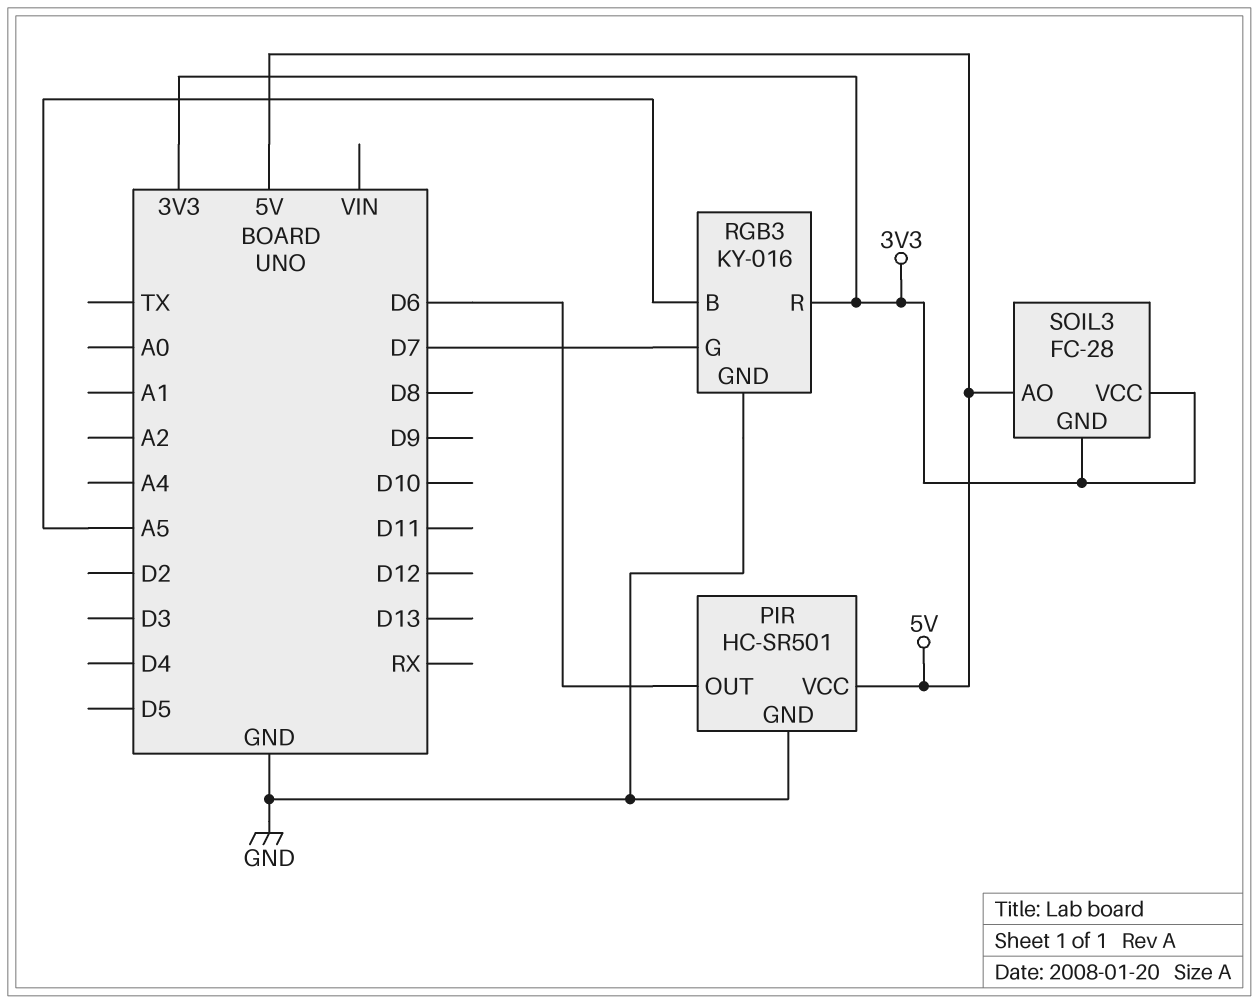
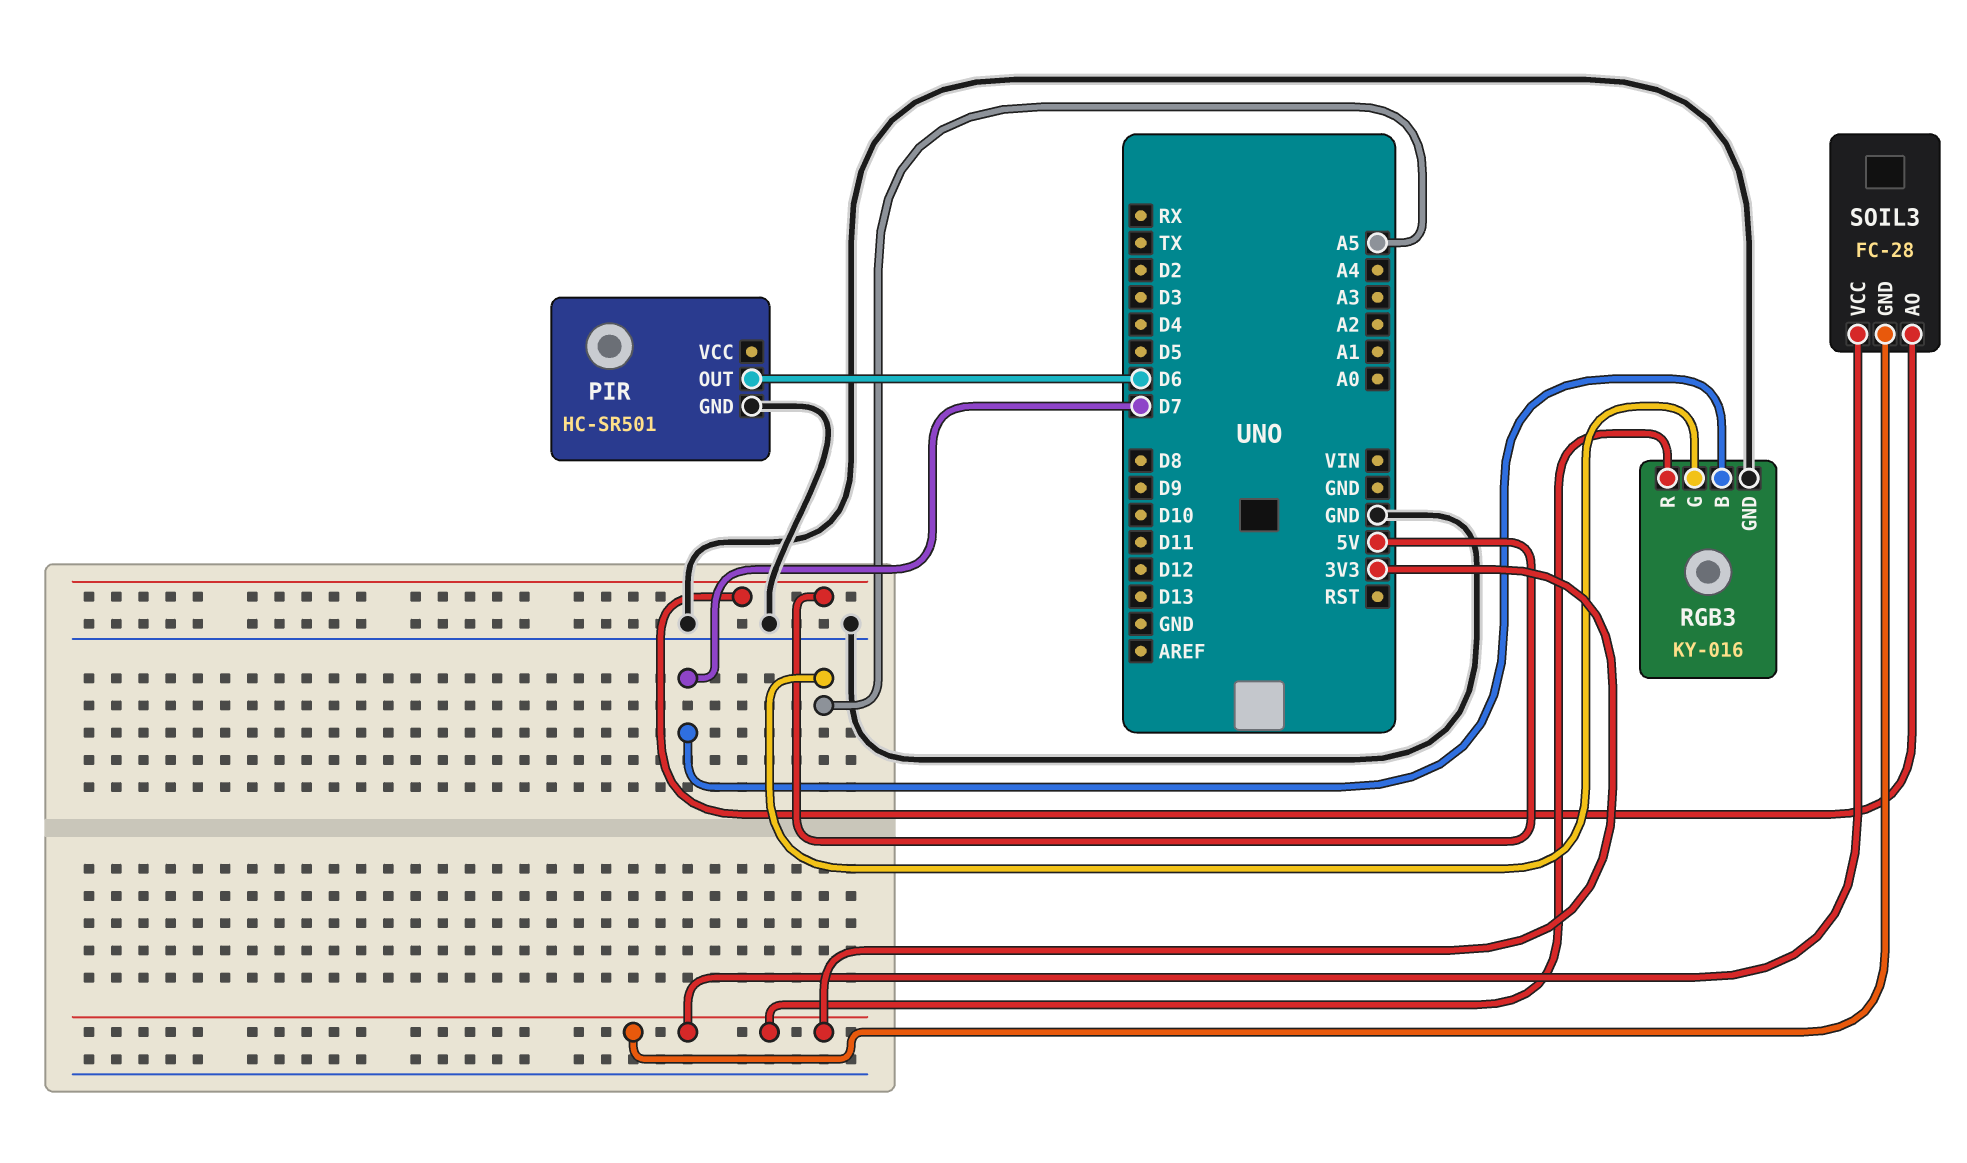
PIR pin VCC: 5V -> none
RGB3 pin B: A5 -> D7
RGB3 pin G: D7 -> A5

